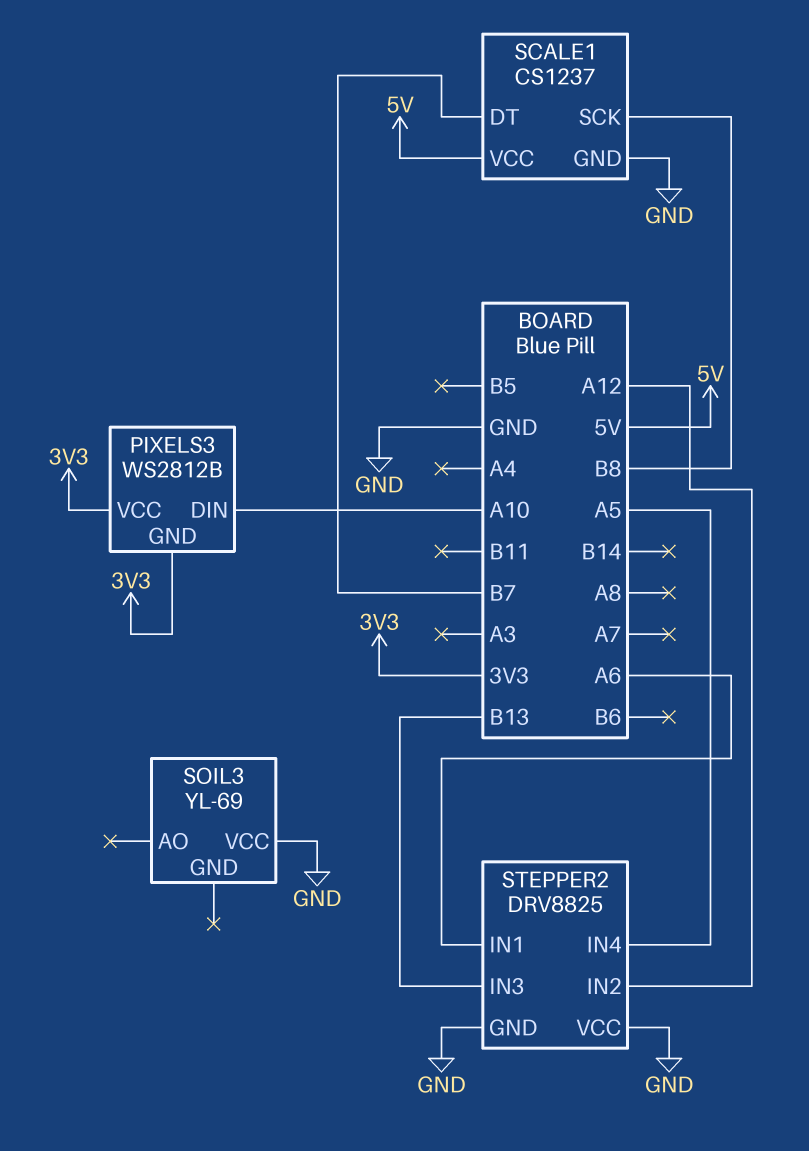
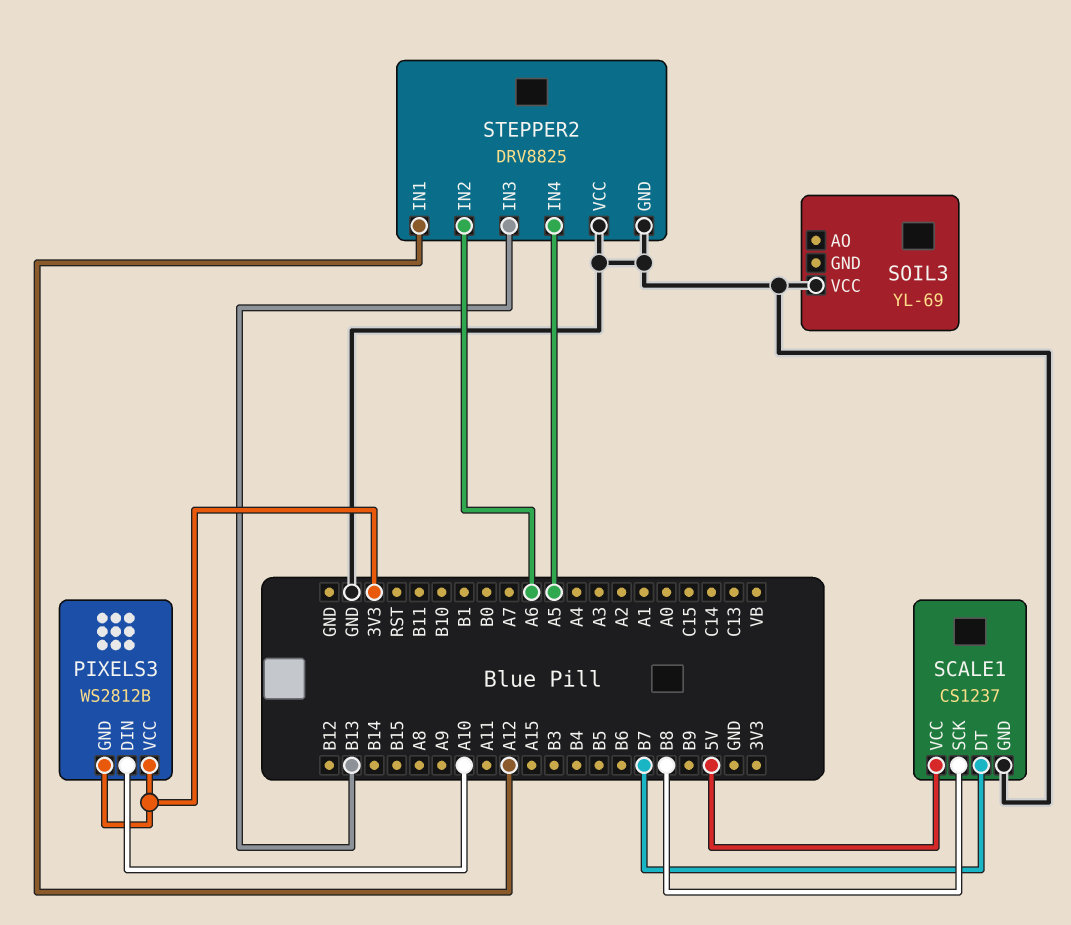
STEPPER2 pin IN1: A6 -> A12
STEPPER2 pin IN2: A12 -> A6

